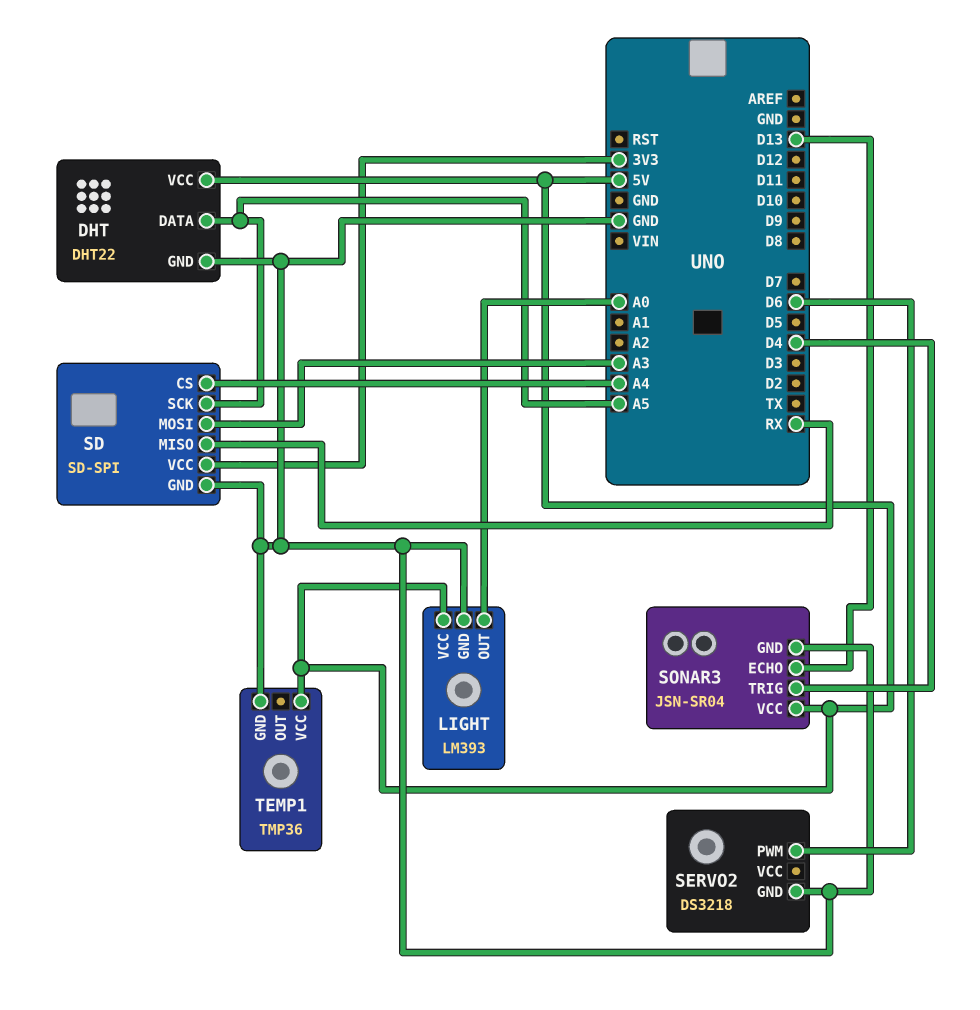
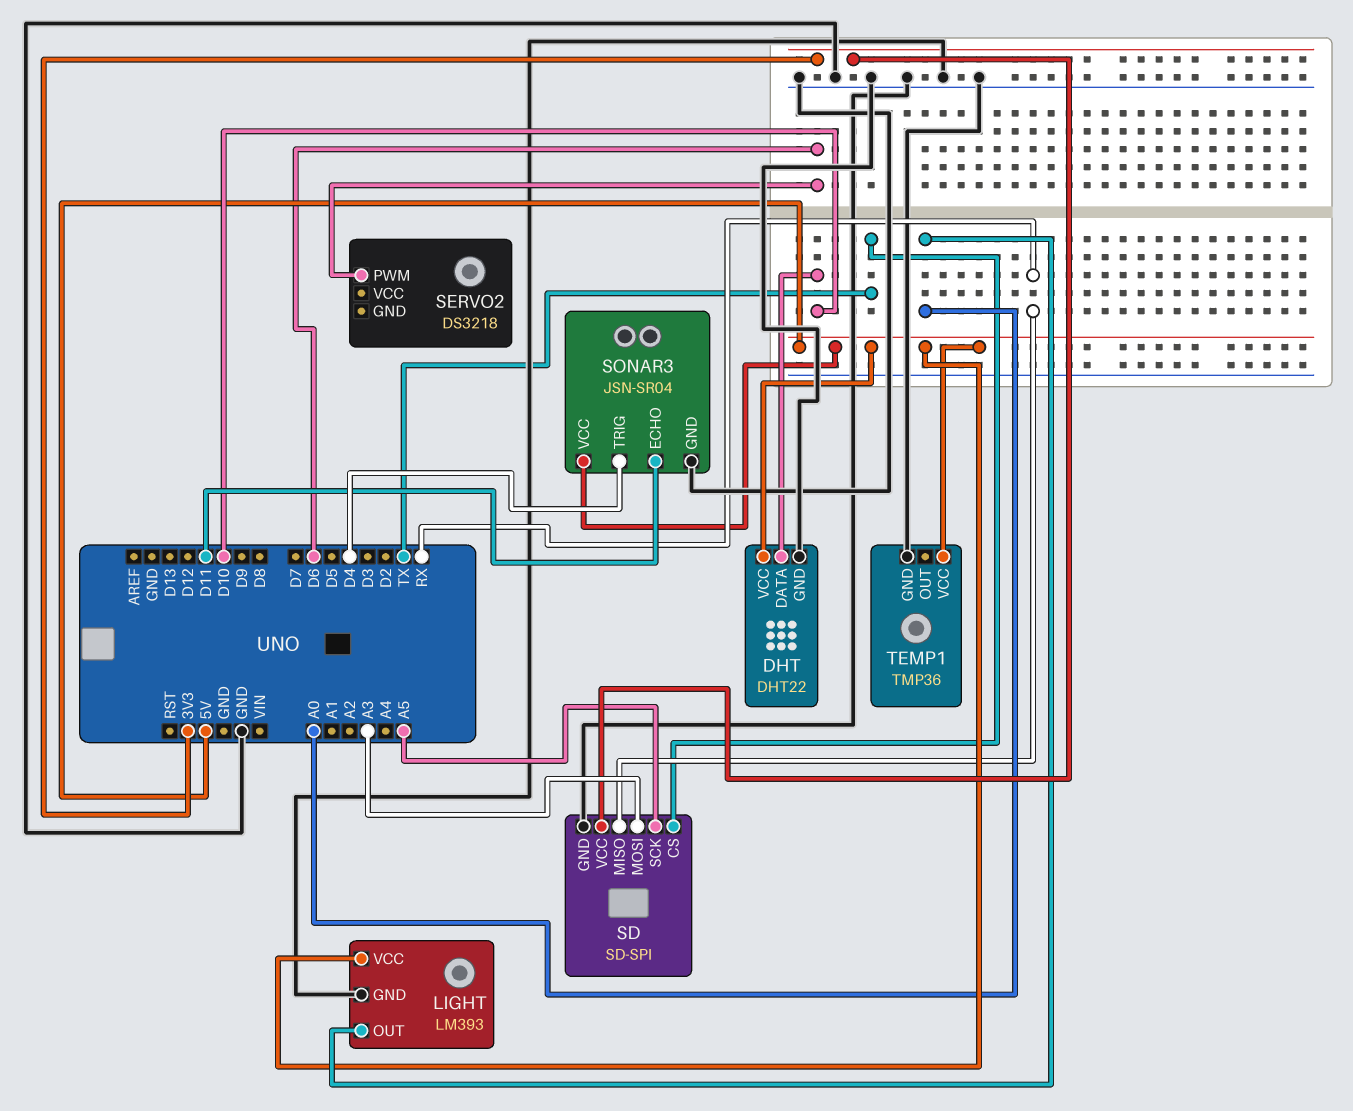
DHT pin DATA: A5 -> D10
SD pin CS: A4 -> TX
SERVO2 pin GND: GND -> none
SONAR3 pin ECHO: D13 -> D11

